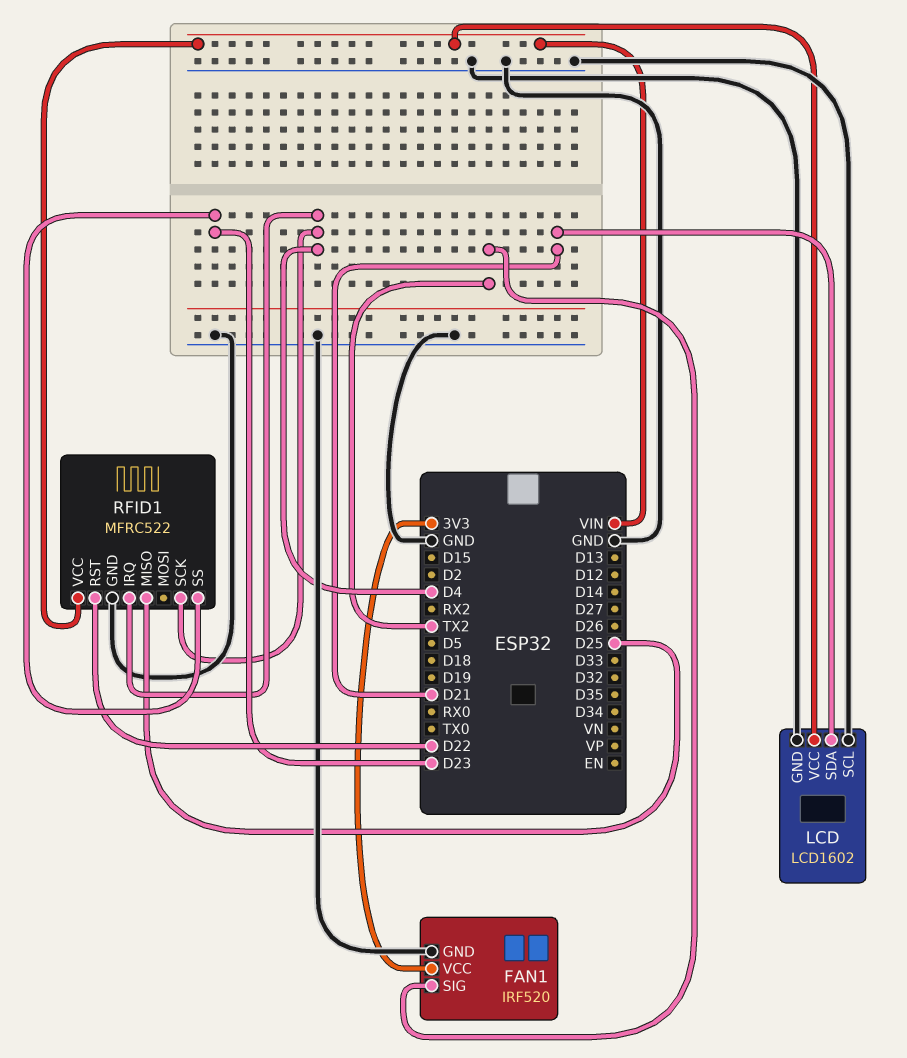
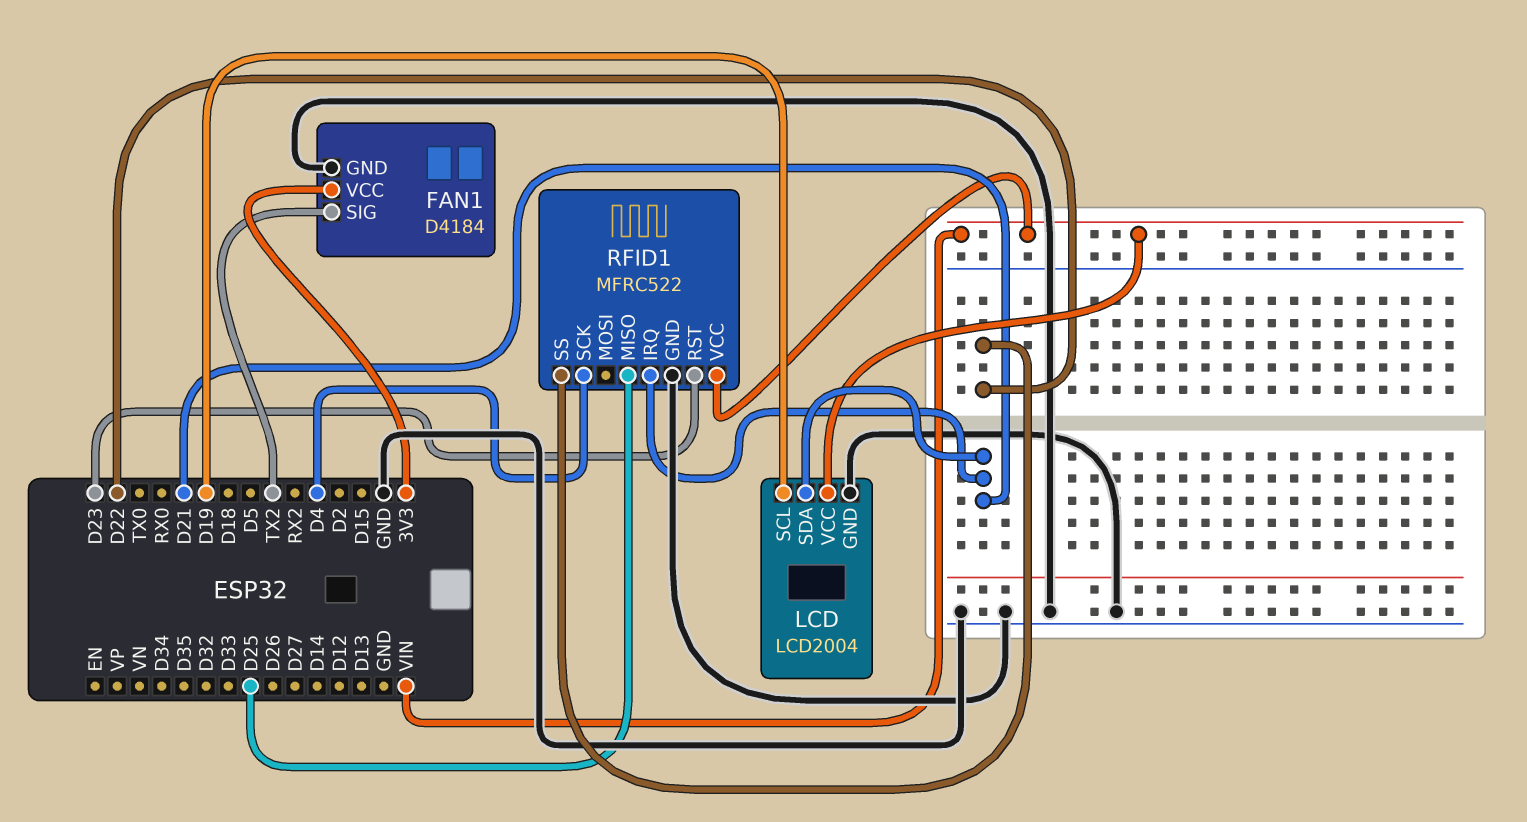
FAN1: IRF520 -> D4184
LCD: LCD1602 -> LCD2004
LCD pin SCL: GND -> D19
RFID1 pin IRQ: D4 -> D21
RFID1 pin RST: D22 -> D23
RFID1 pin SS: D23 -> D22

